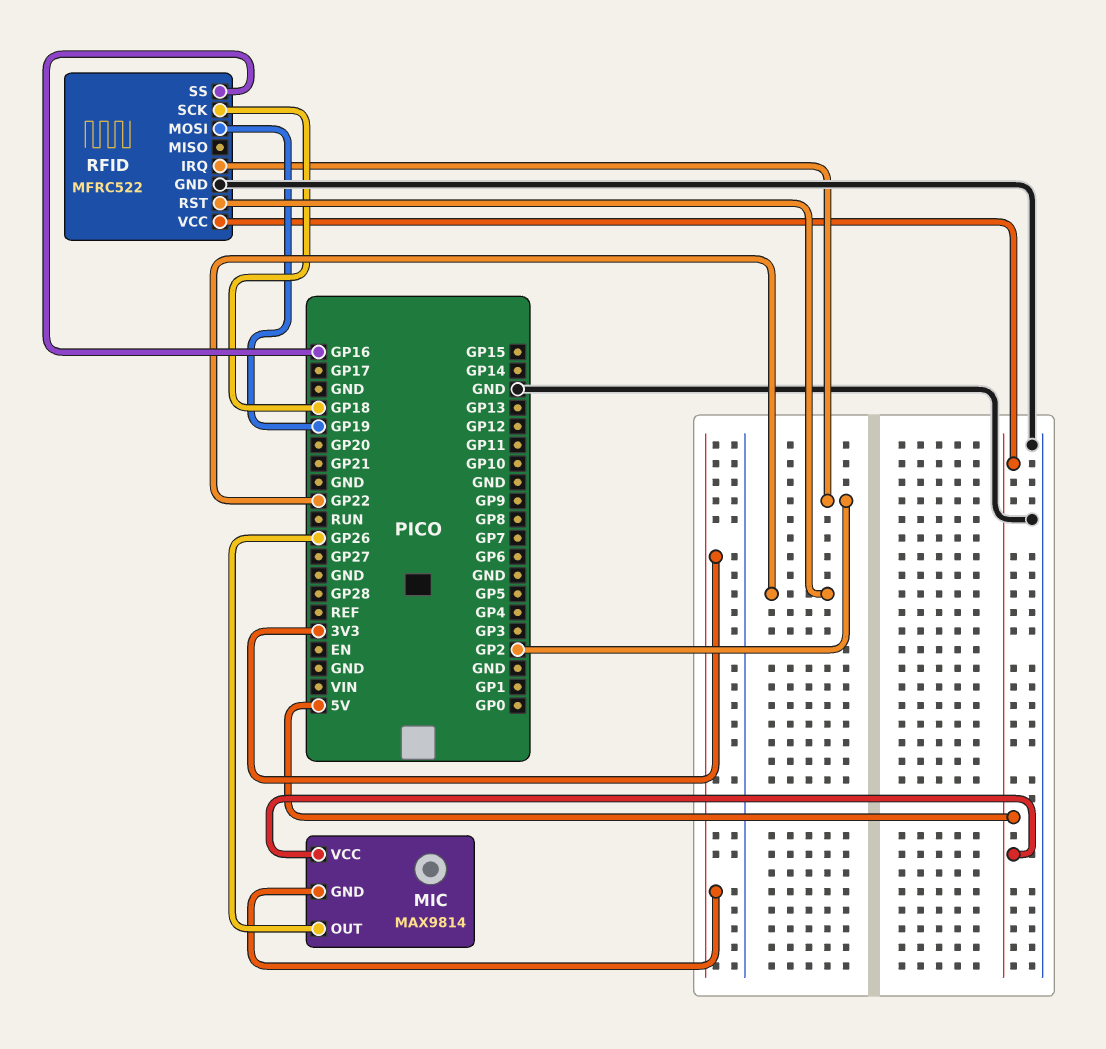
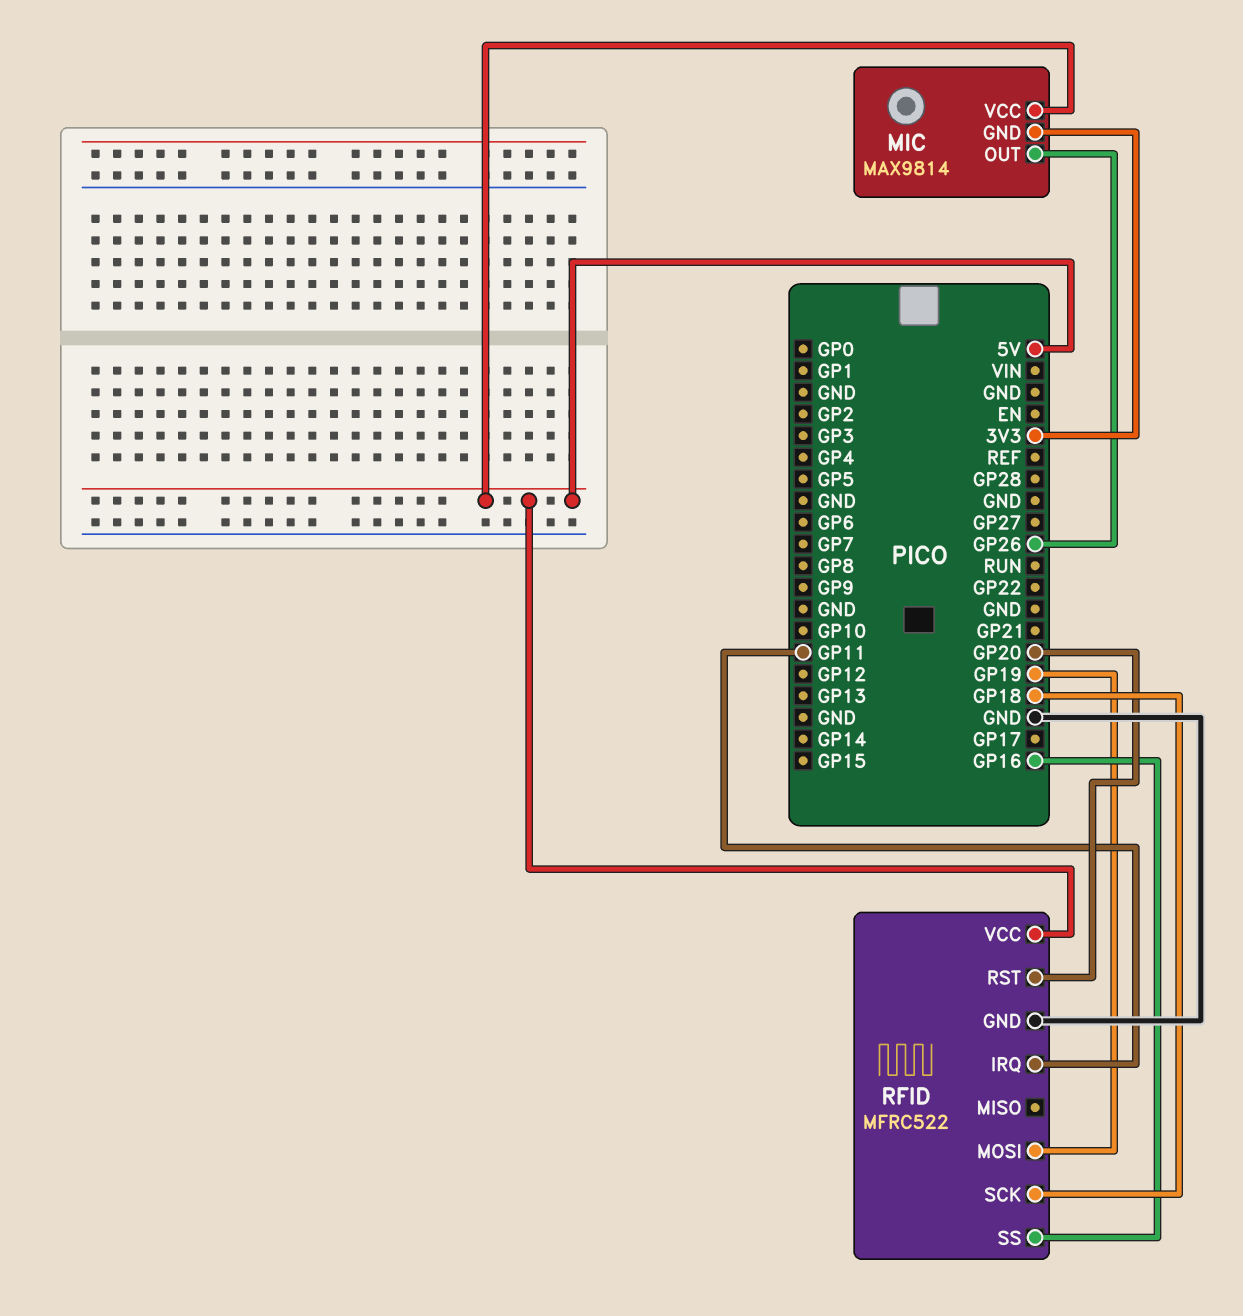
RFID pin IRQ: GP2 -> GP11
RFID pin RST: GP22 -> GP20

